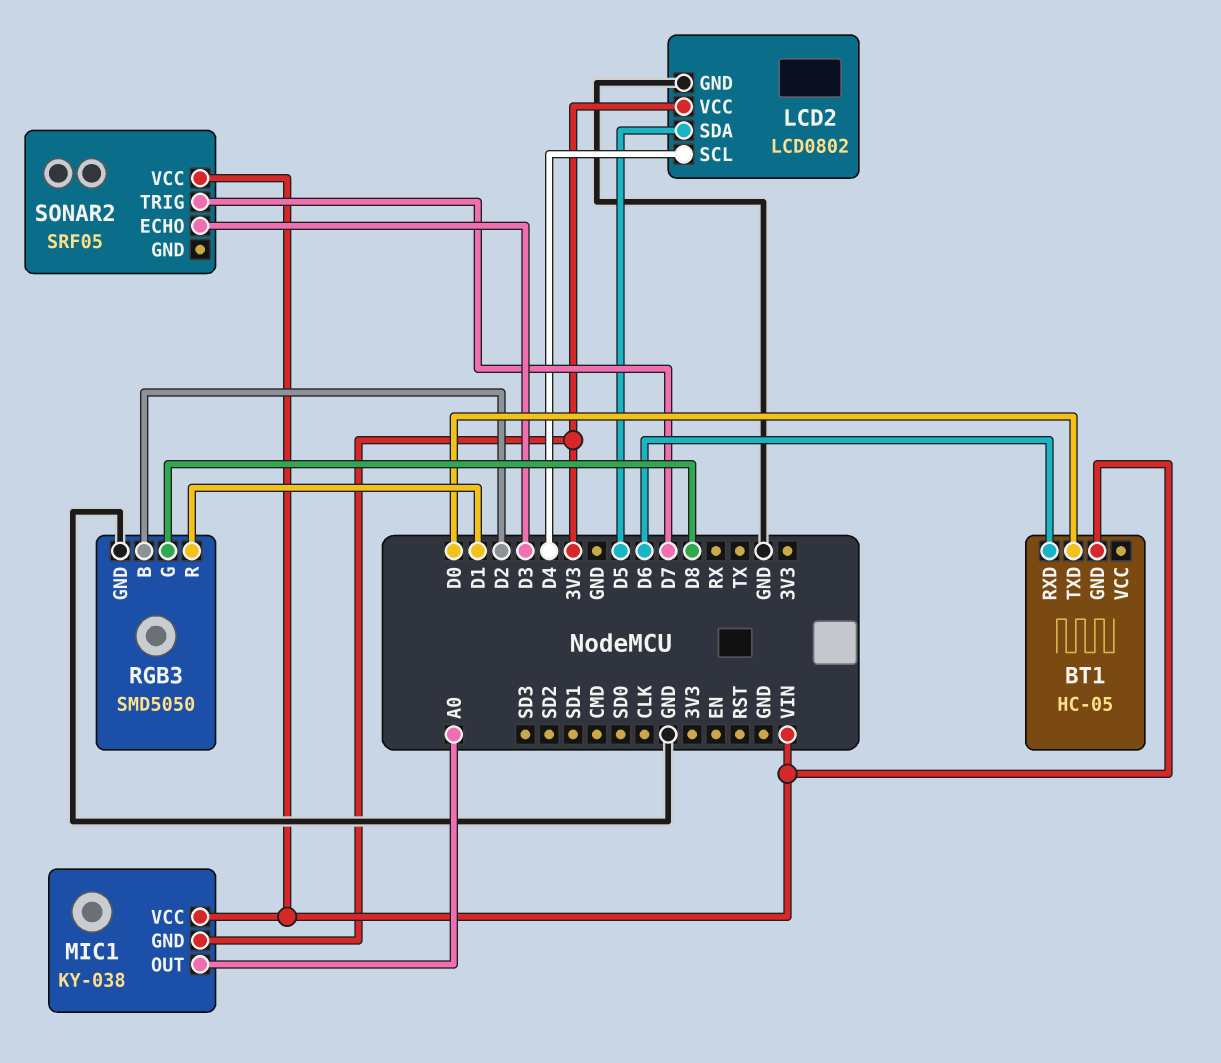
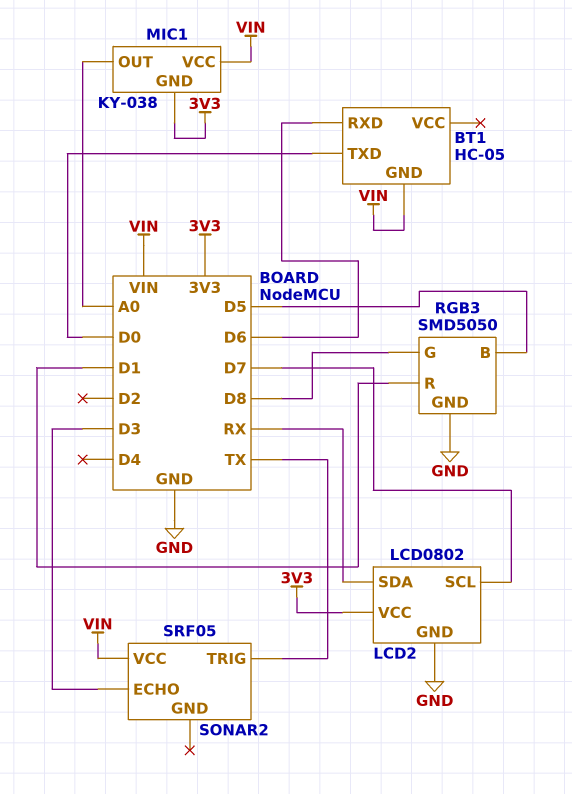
LCD2 pin SCL: D4 -> D7
LCD2 pin SDA: D5 -> RX
RGB3 pin B: D2 -> D5
SONAR2 pin TRIG: D7 -> TX

